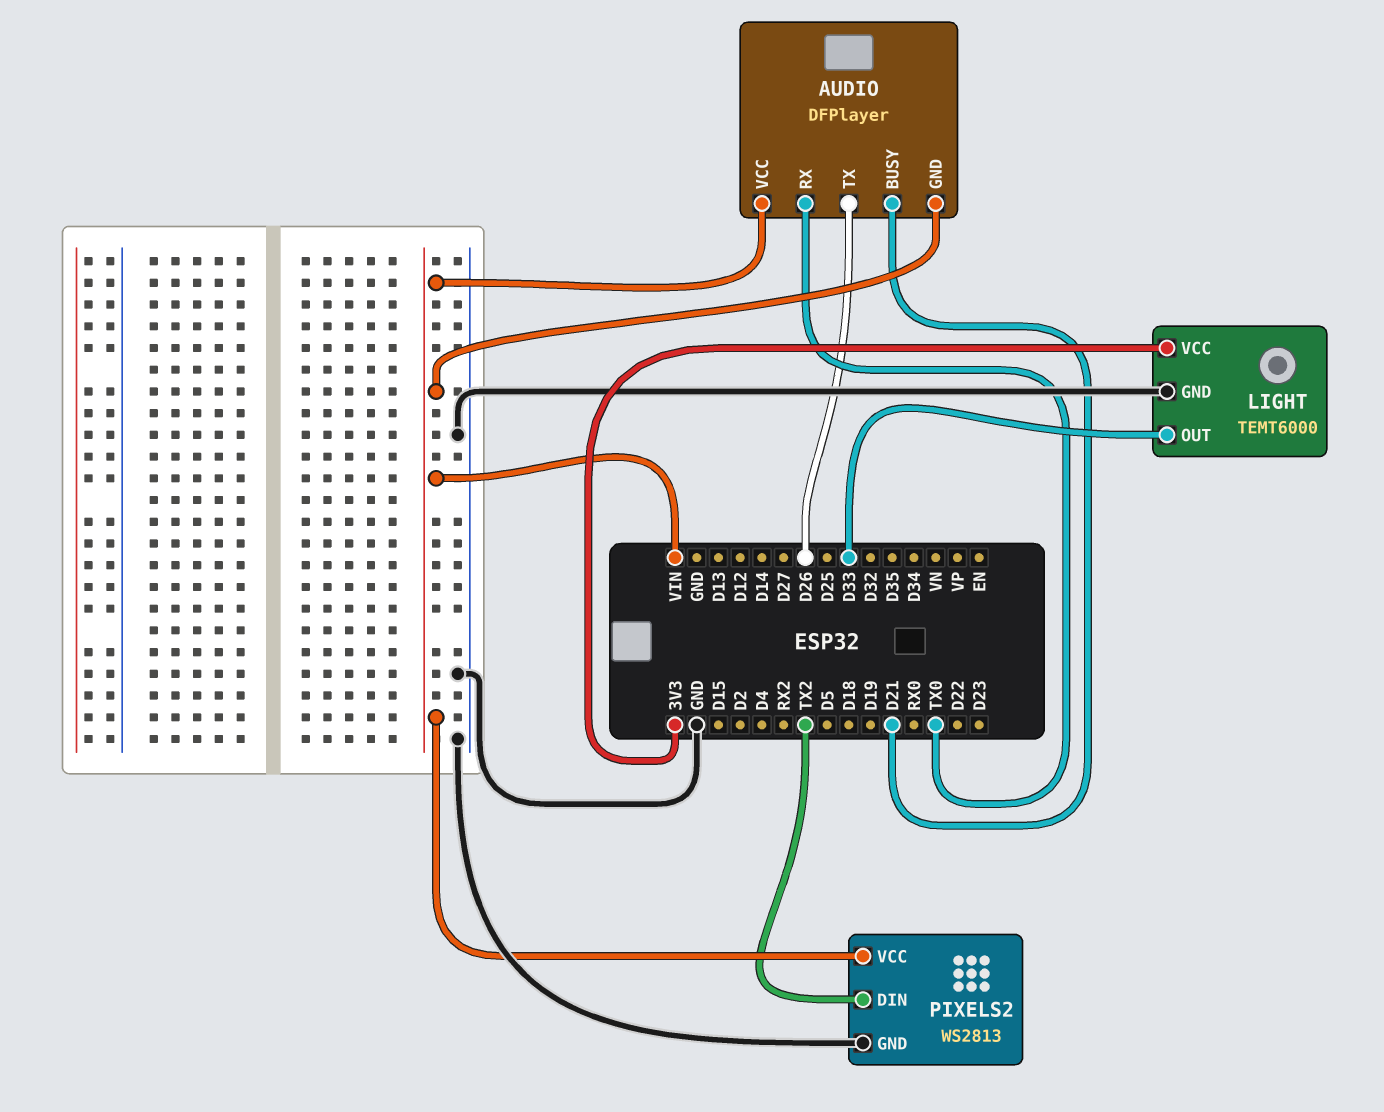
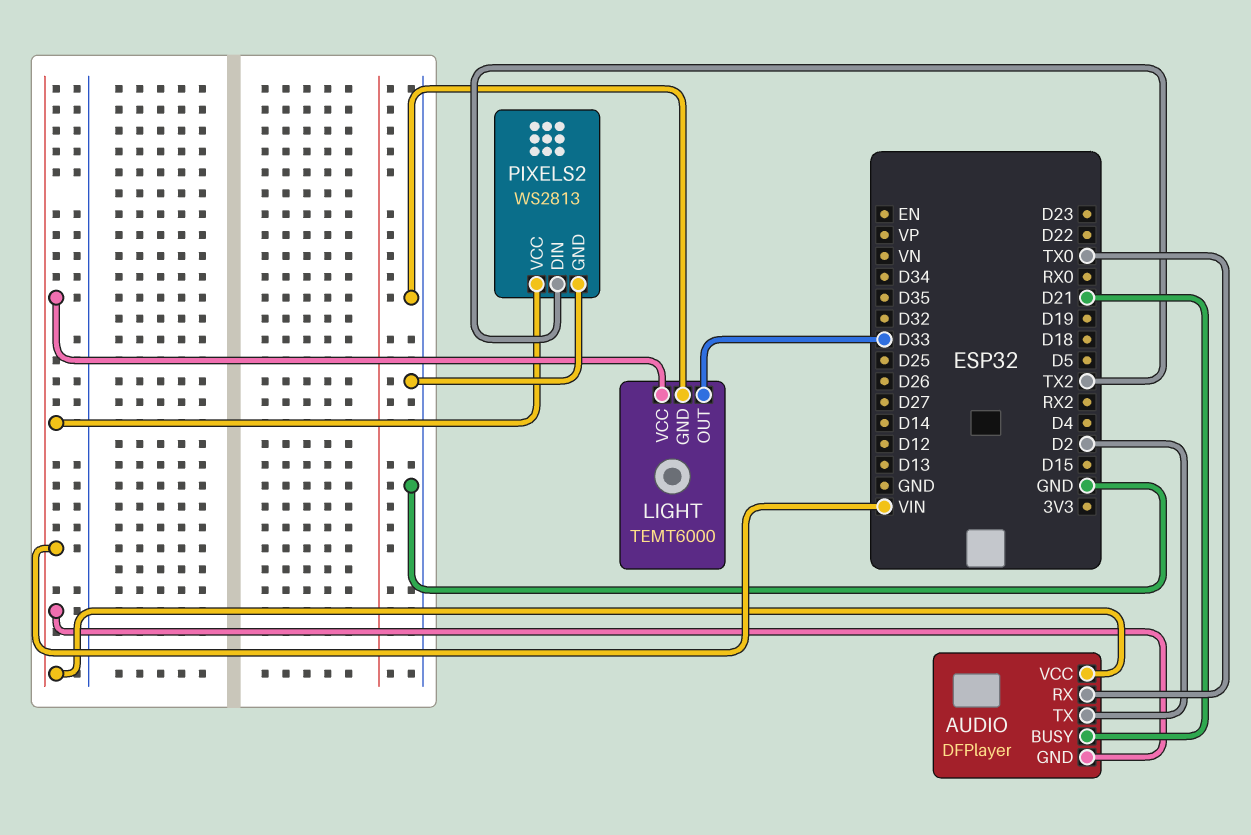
AUDIO pin TX: D26 -> D2
LIGHT pin VCC: 3V3 -> VIN

